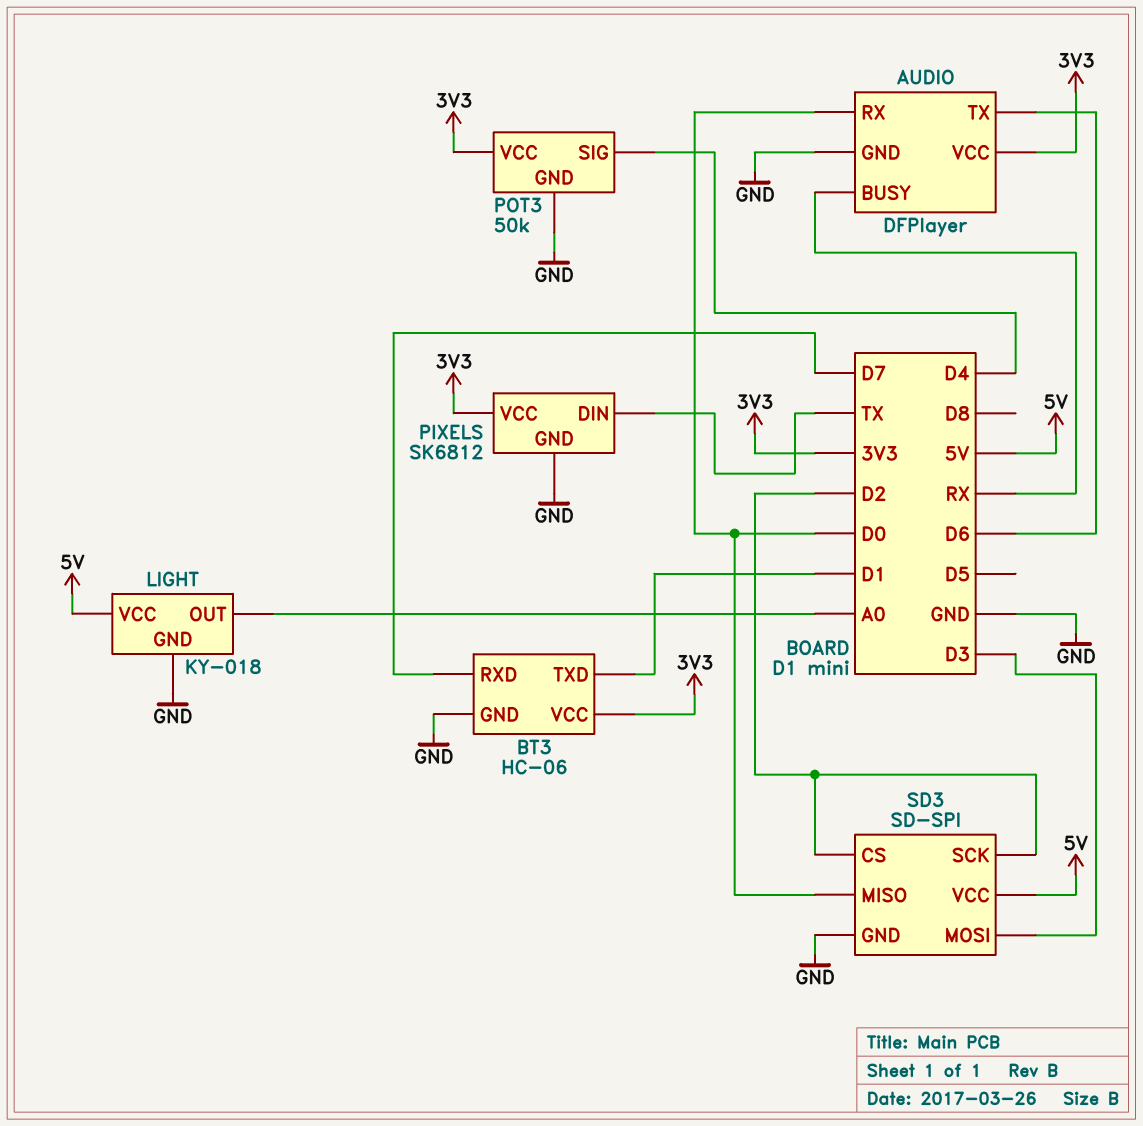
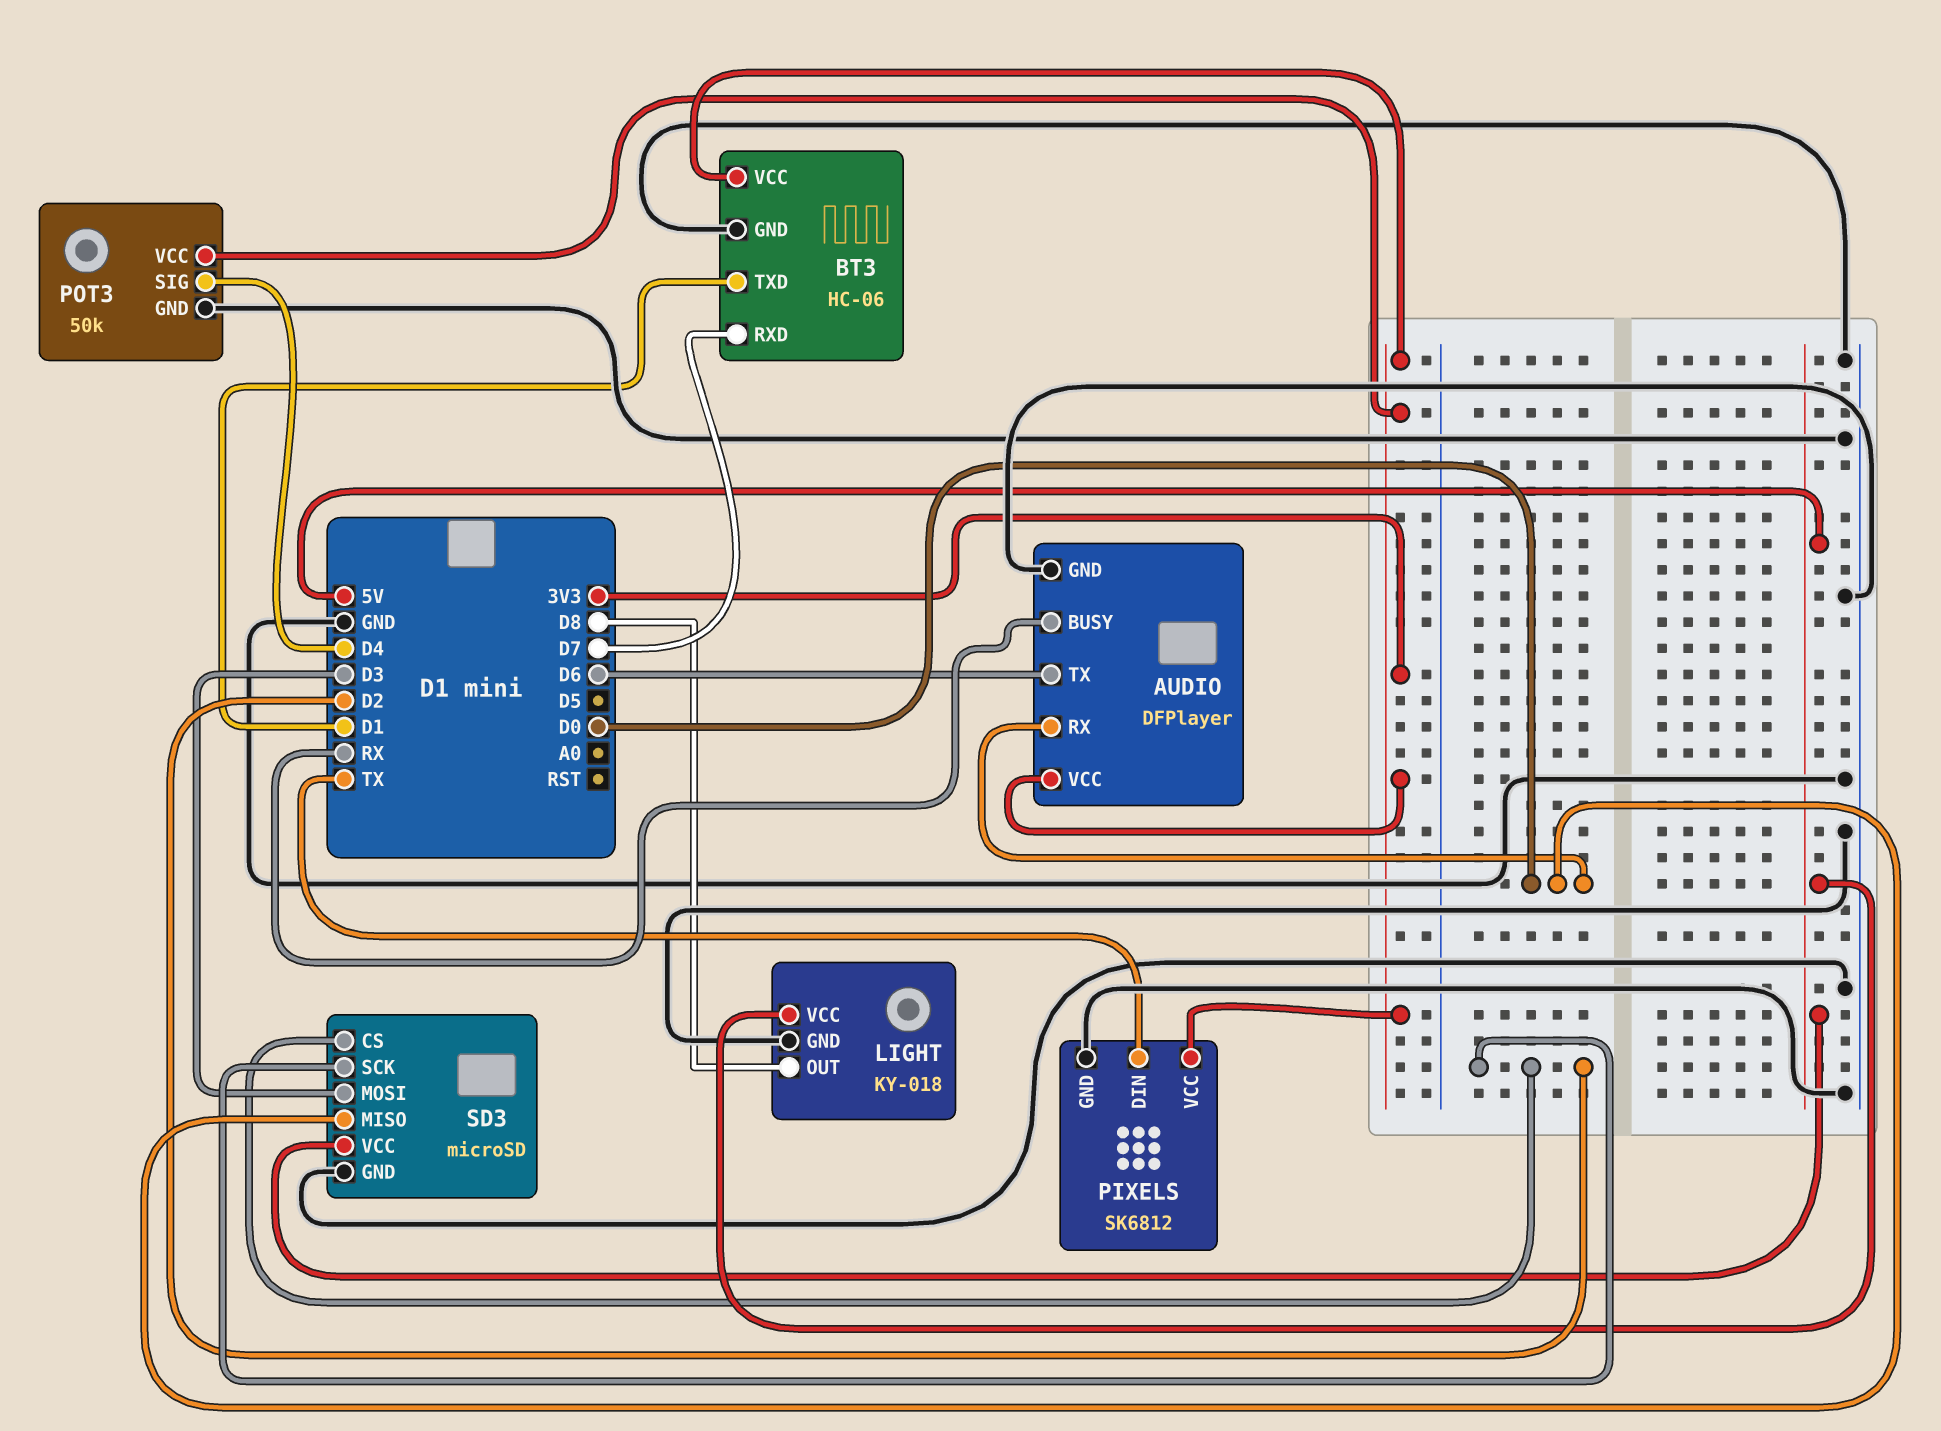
LIGHT pin OUT: A0 -> D8
SD3: SD-SPI -> microSD

